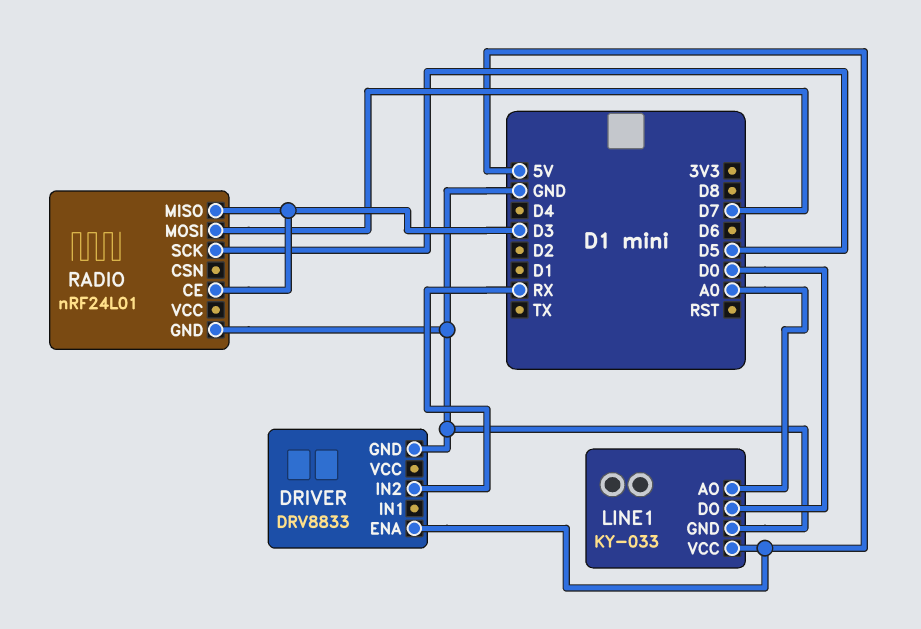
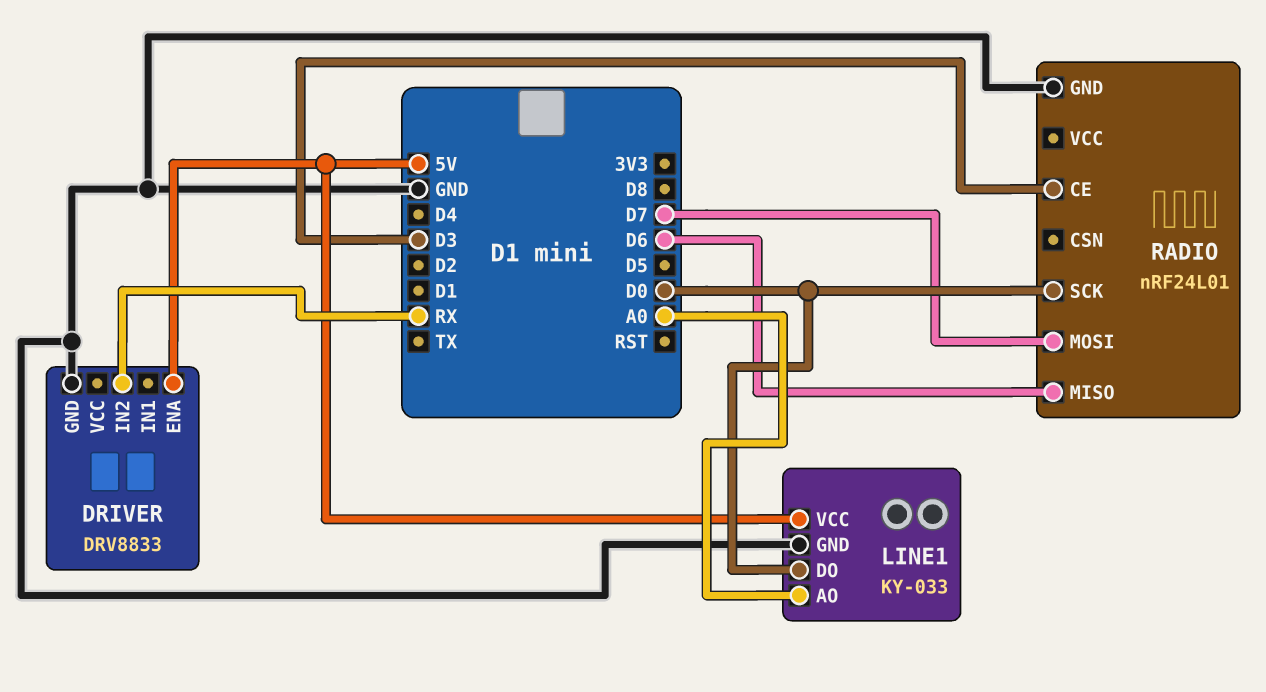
RADIO pin MISO: D3 -> D6
RADIO pin SCK: D5 -> D0

